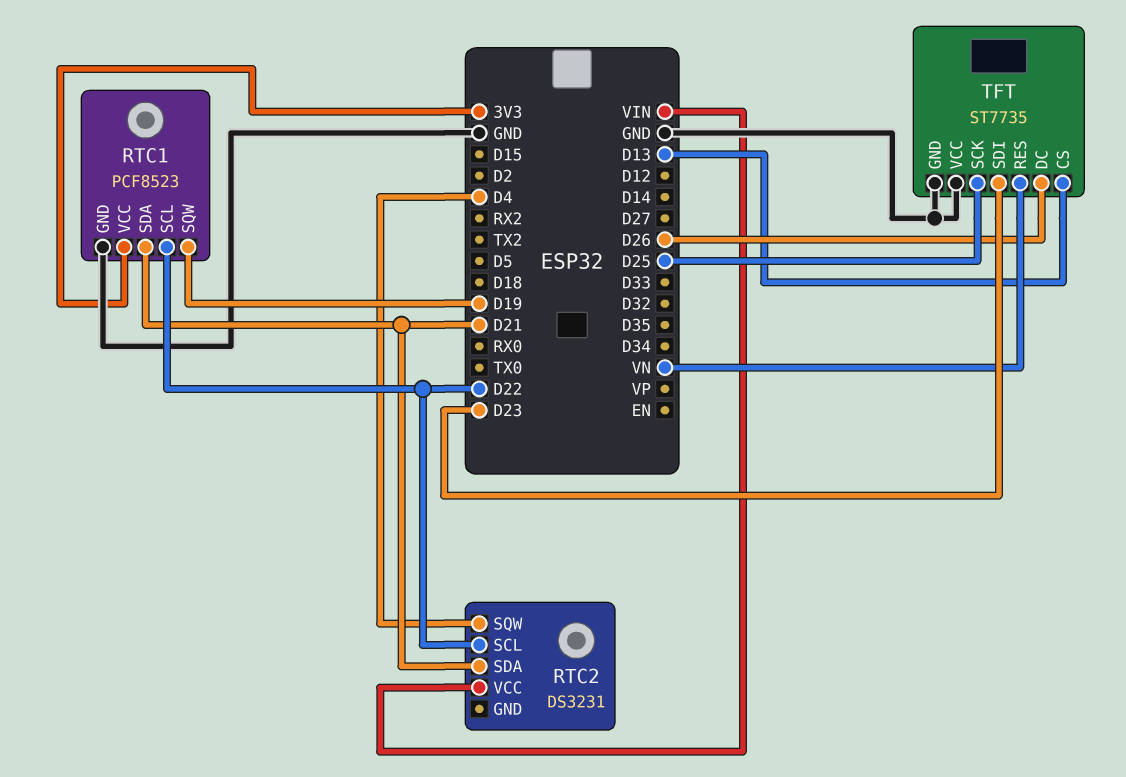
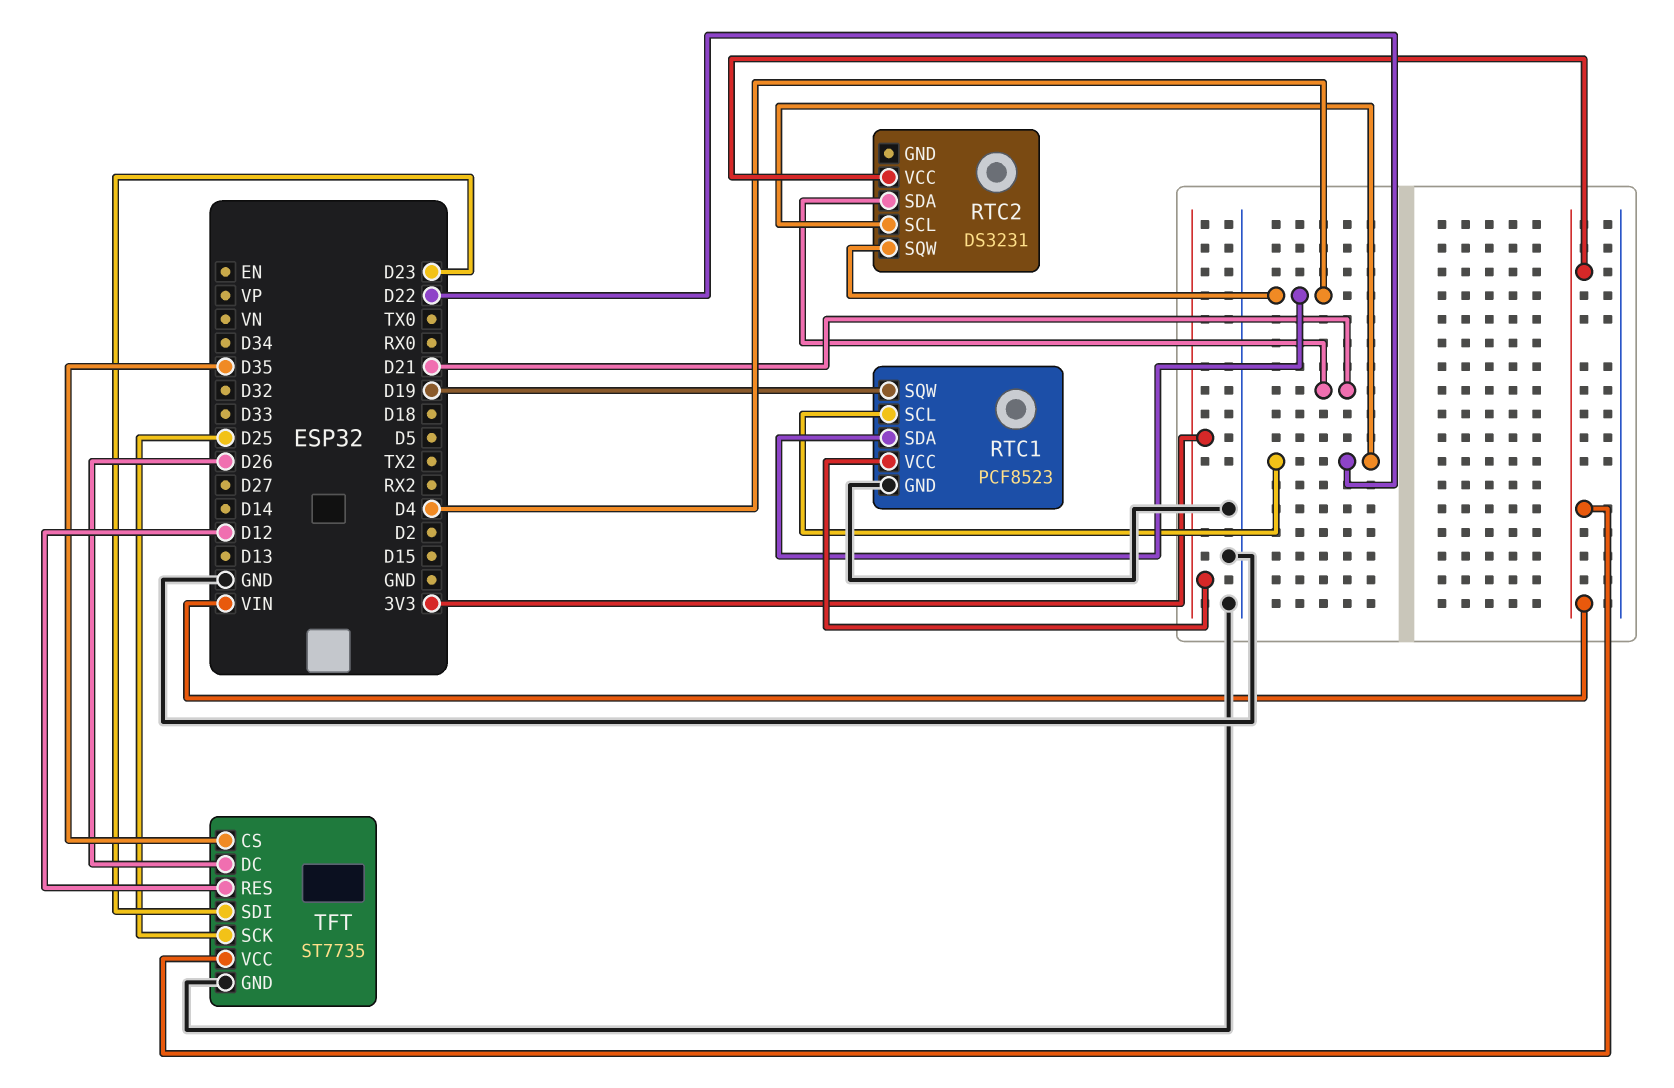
RTC1 pin SDA: D21 -> D4
TFT pin CS: D13 -> D35
TFT pin RES: VN -> D12
TFT pin VCC: GND -> VIN

